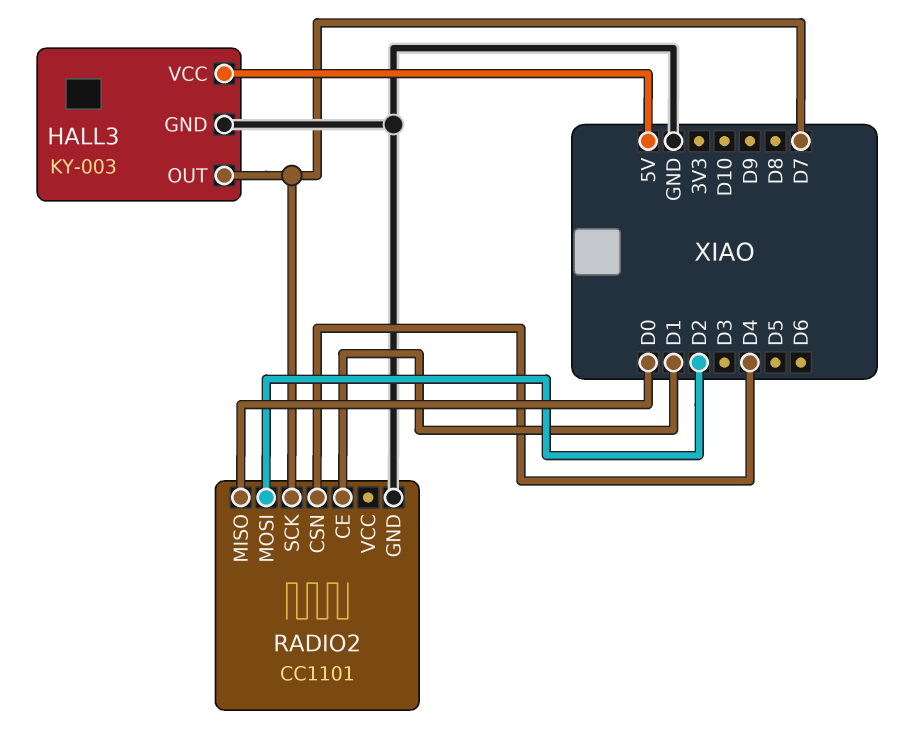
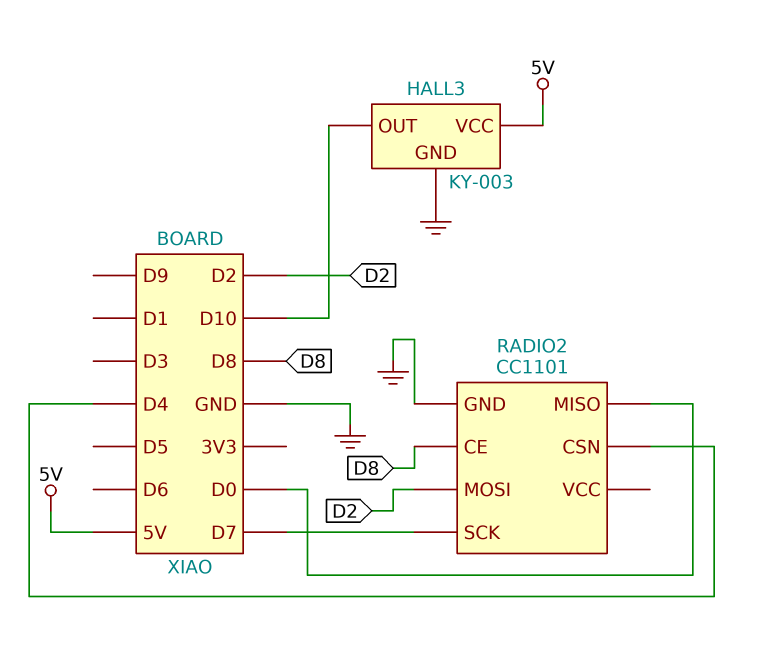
HALL3 pin OUT: D7 -> D10
RADIO2 pin CE: D1 -> D8

